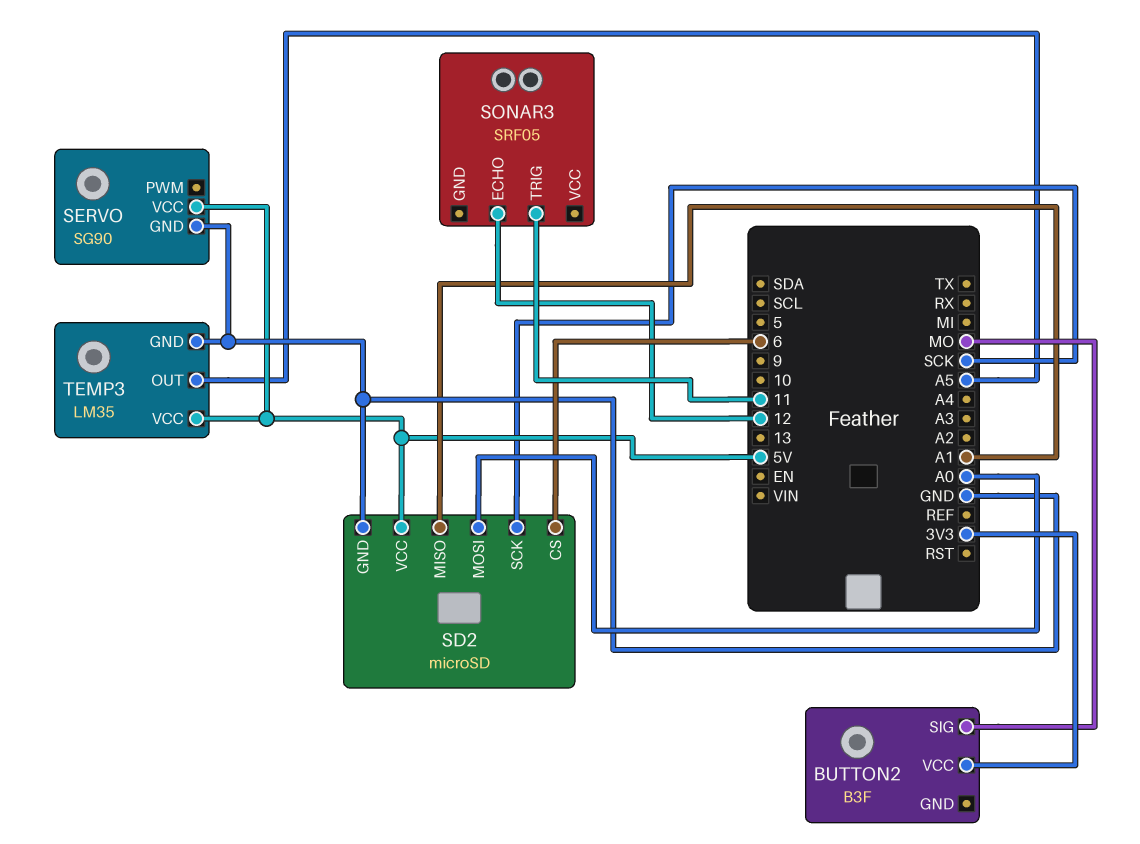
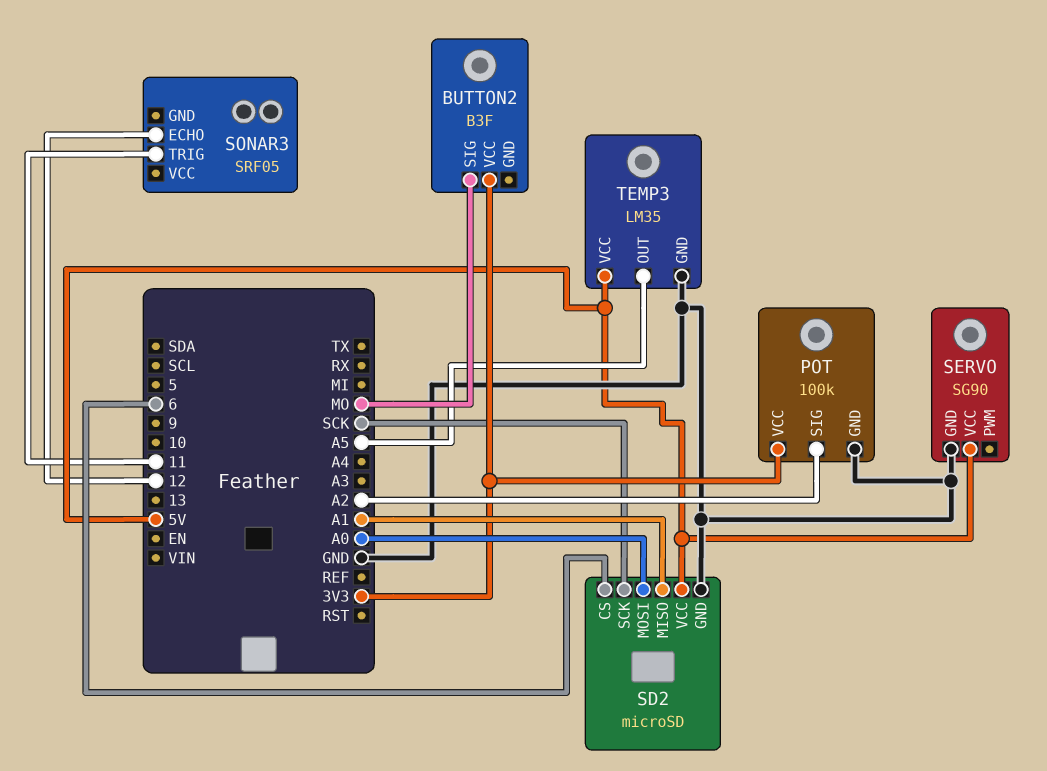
POT: none -> 100k
POT pin GND: none -> GND
POT pin SIG: none -> A2
POT pin VCC: none -> 3V3

